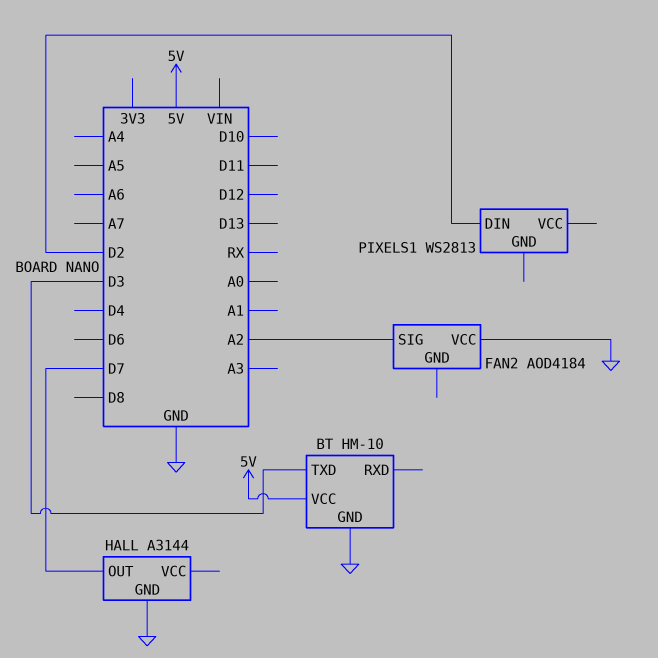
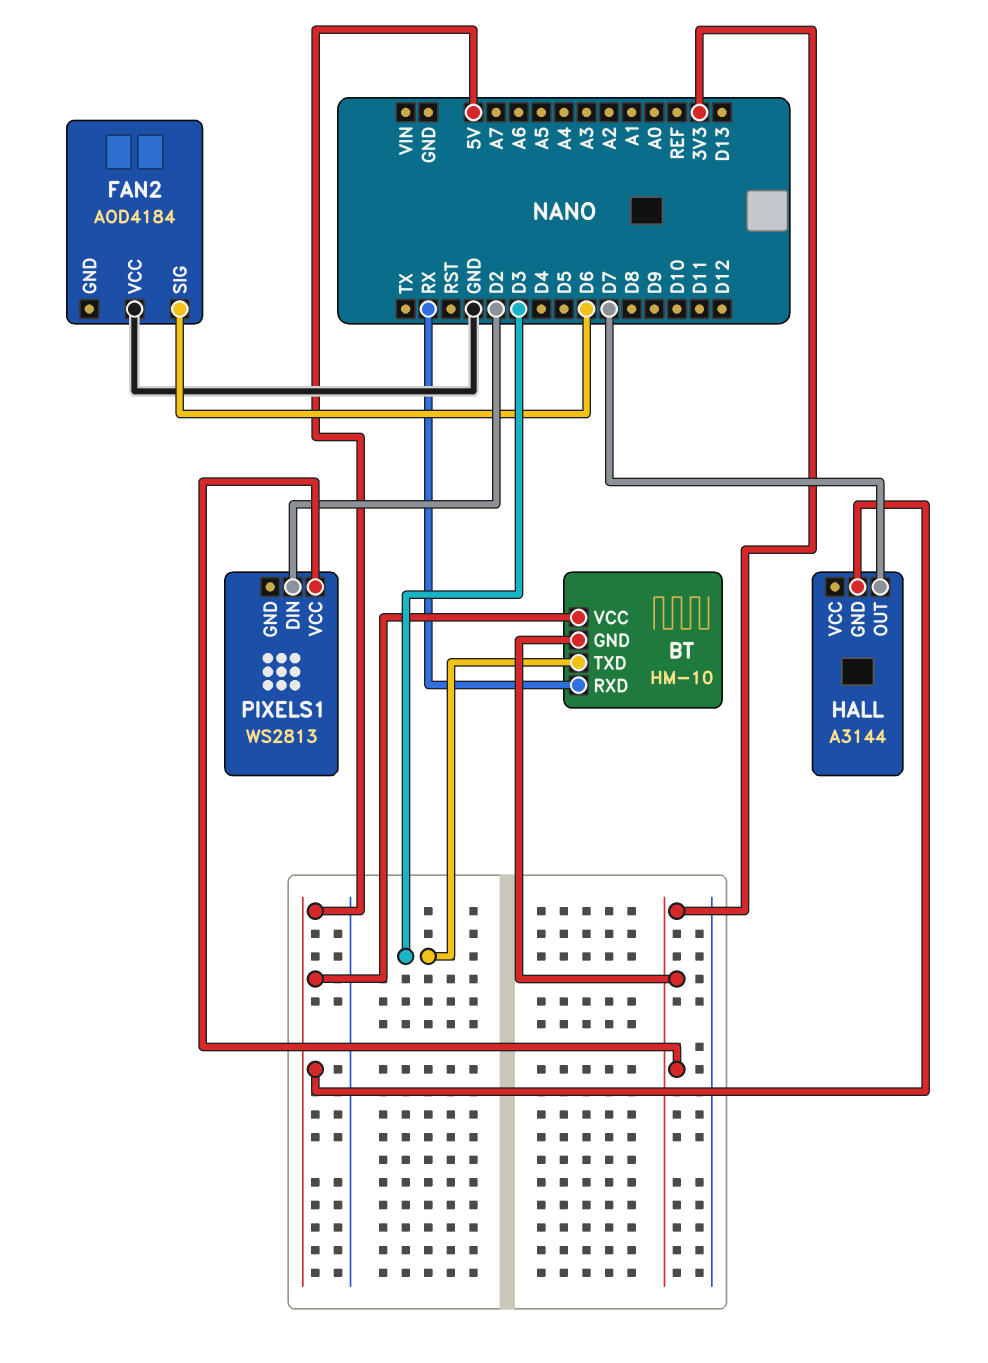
BT pin GND: GND -> 3V3
BT pin RXD: none -> RX
FAN2 pin SIG: A2 -> D6
HALL pin GND: GND -> 5V
PIXELS1 pin VCC: none -> 3V3

